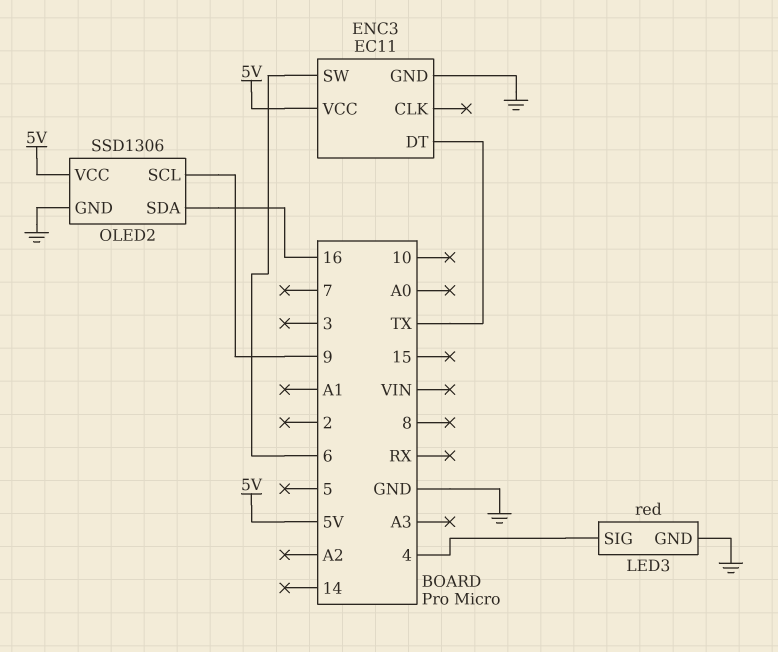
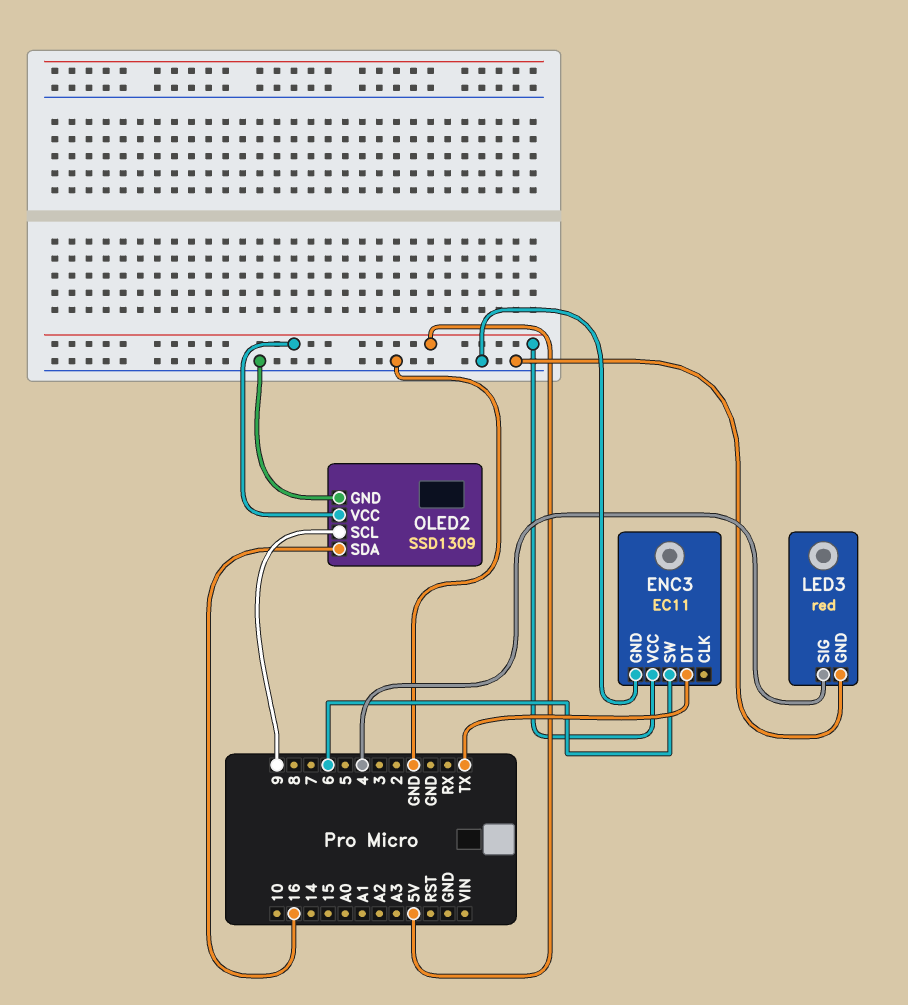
OLED2: SSD1306 -> SSD1309

